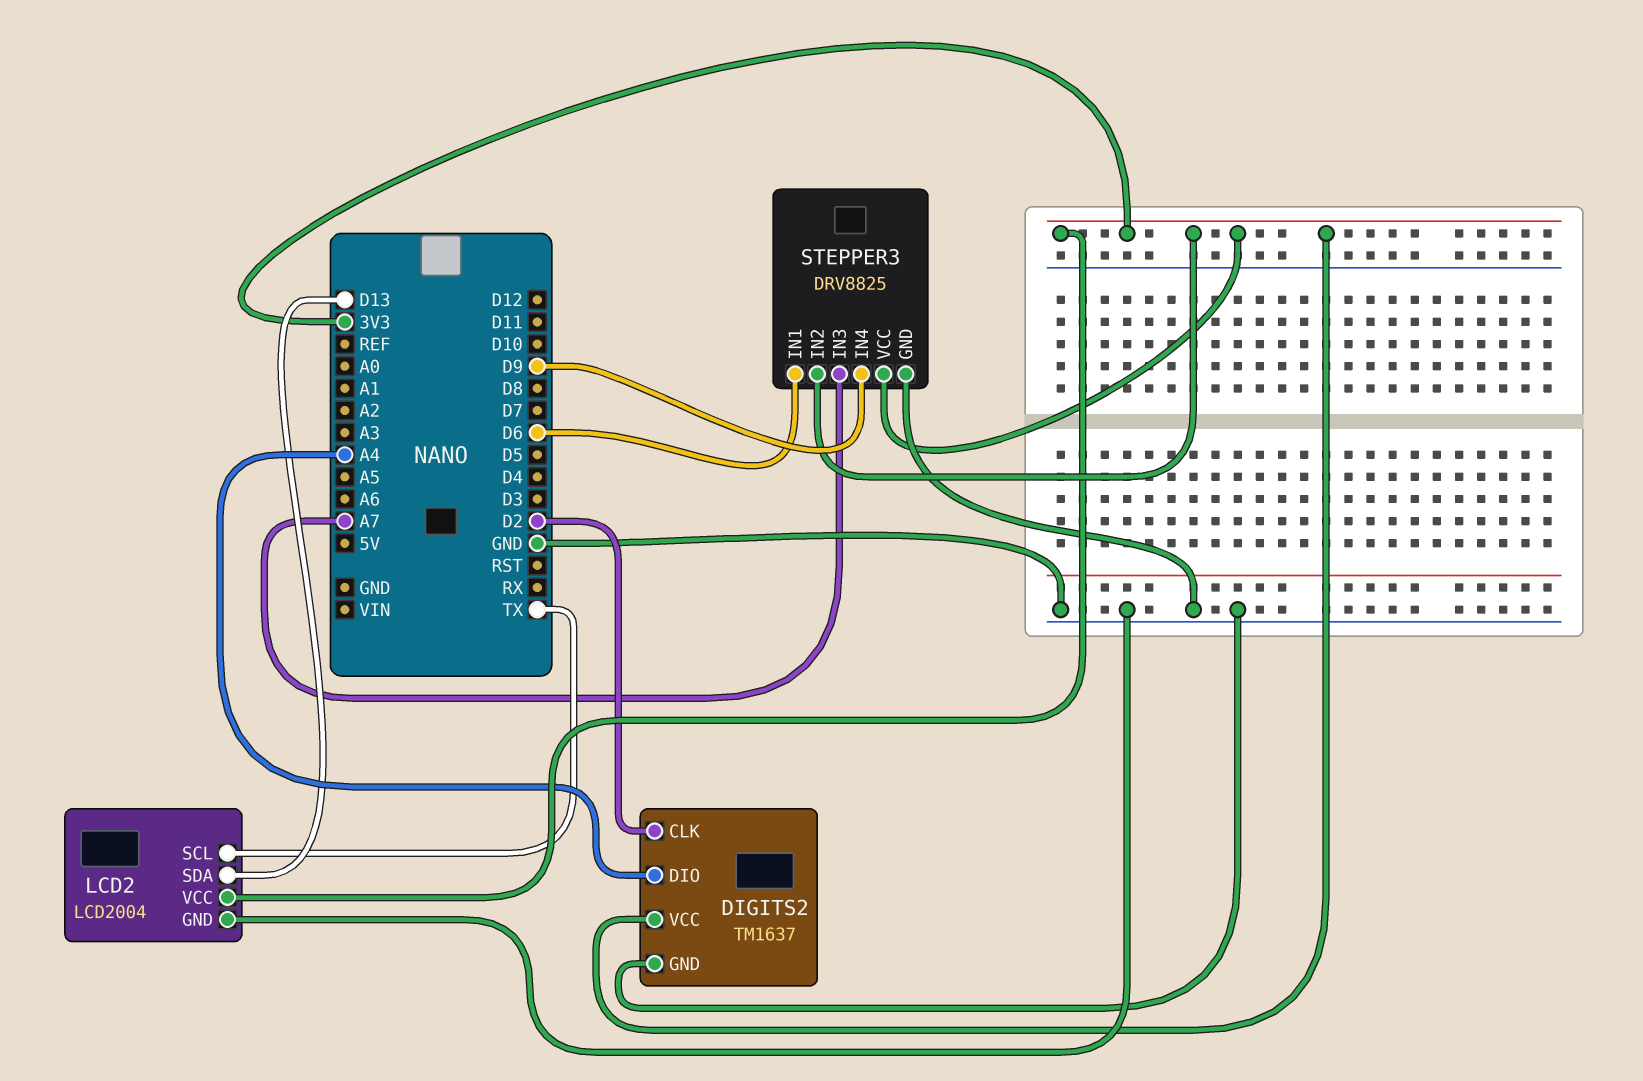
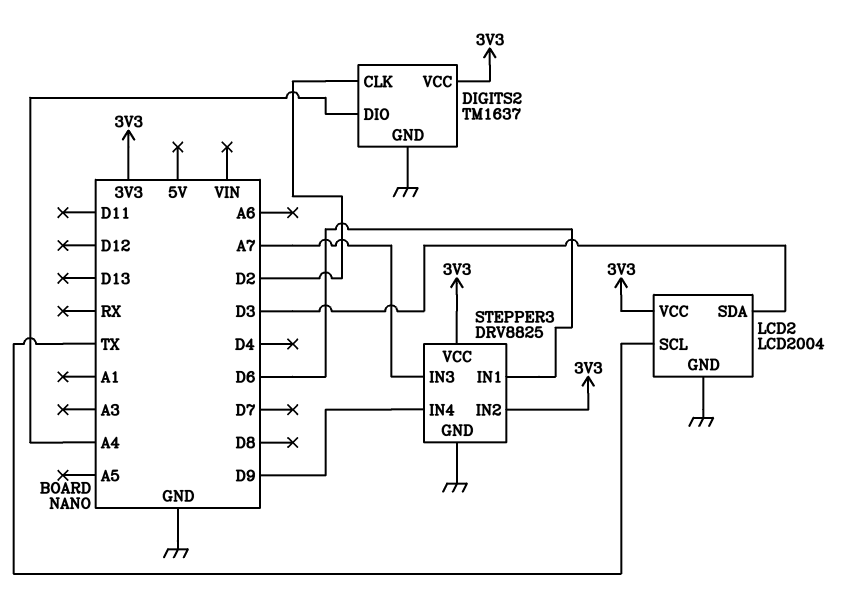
LCD2 pin SDA: D13 -> D3

